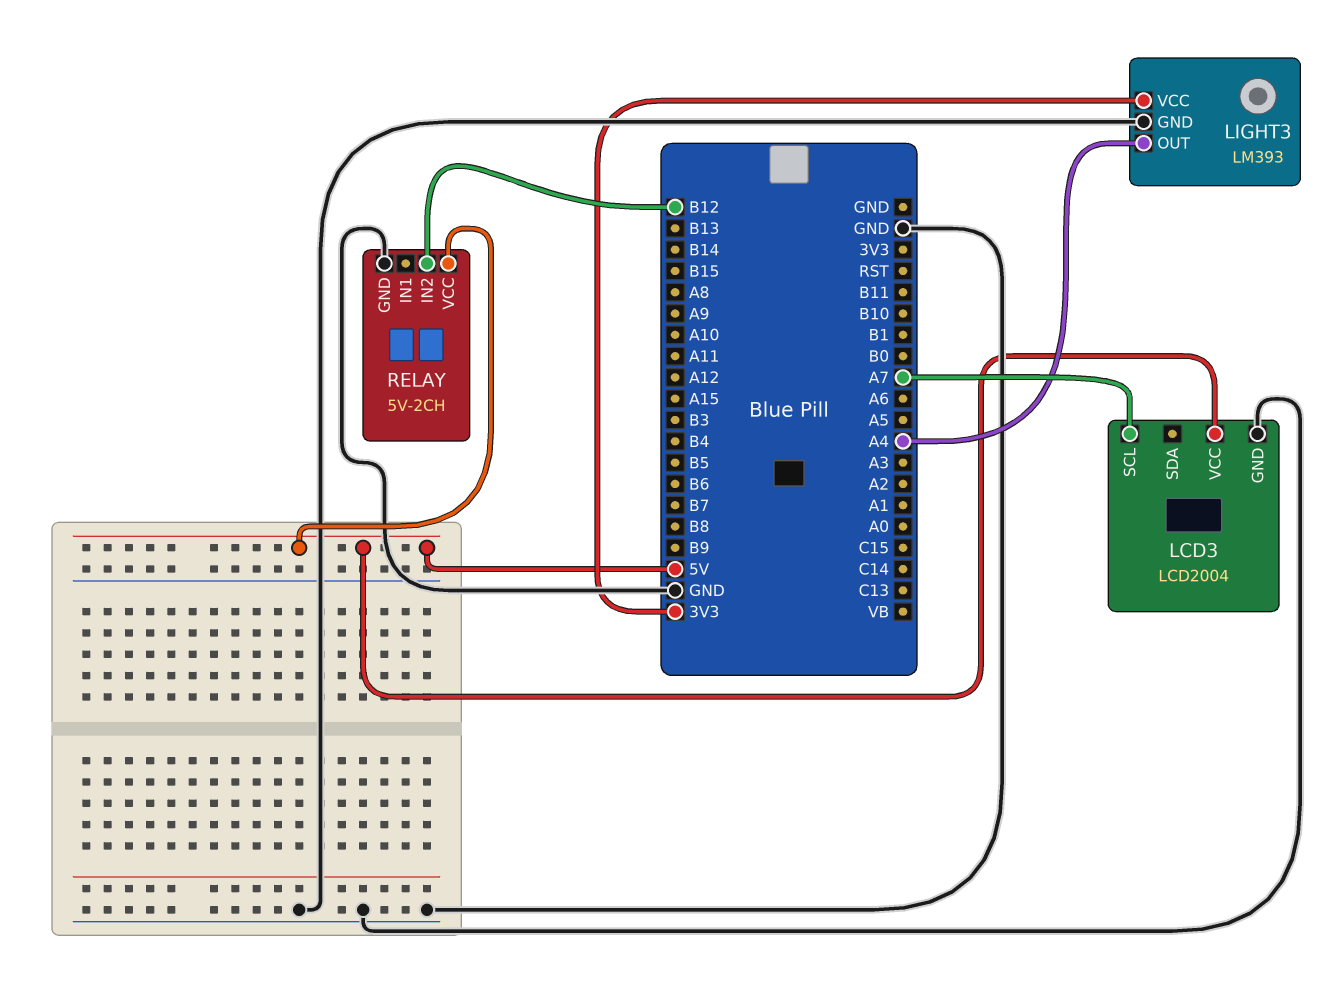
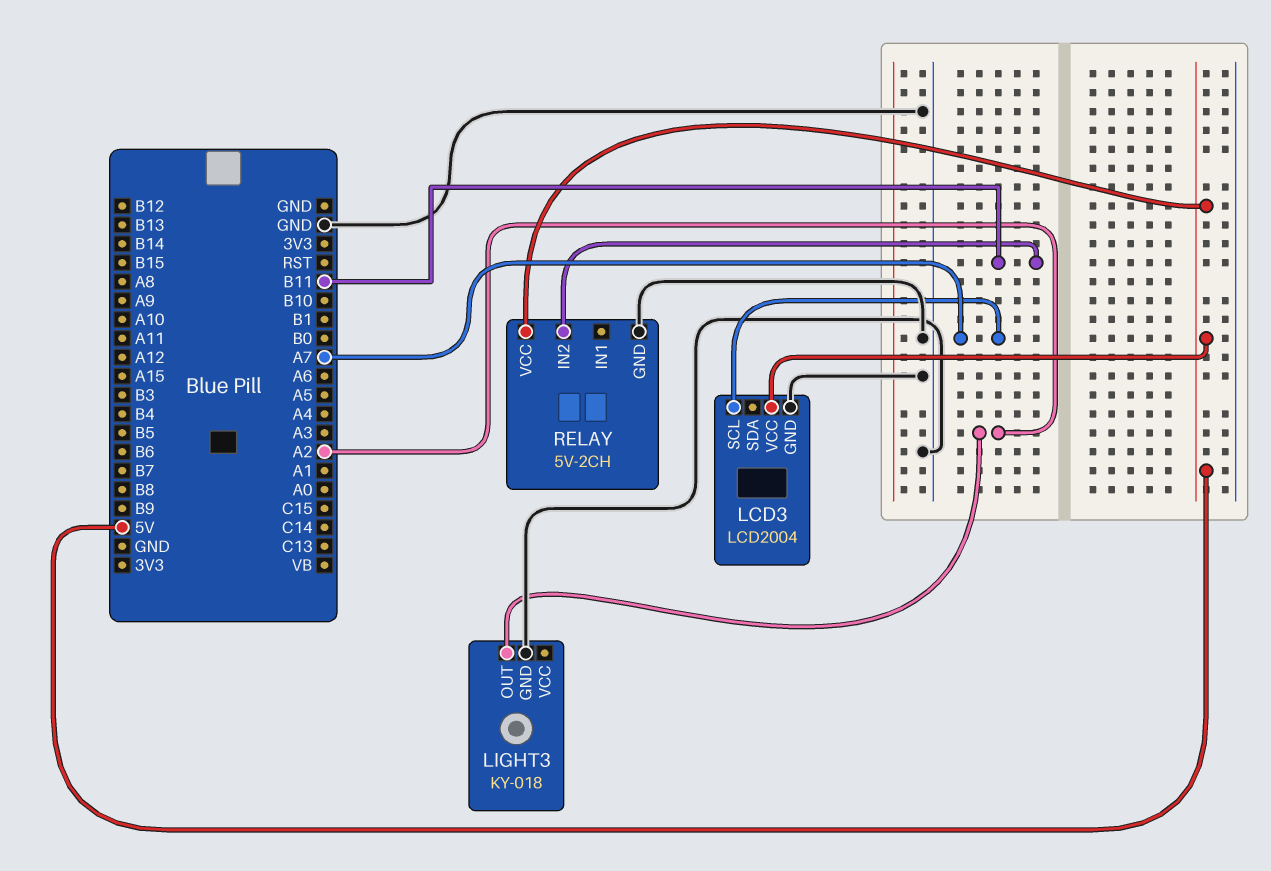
LIGHT3: LM393 -> KY-018
LIGHT3 pin OUT: A4 -> A2
LIGHT3 pin VCC: 3V3 -> none
RELAY pin IN2: B12 -> B11

